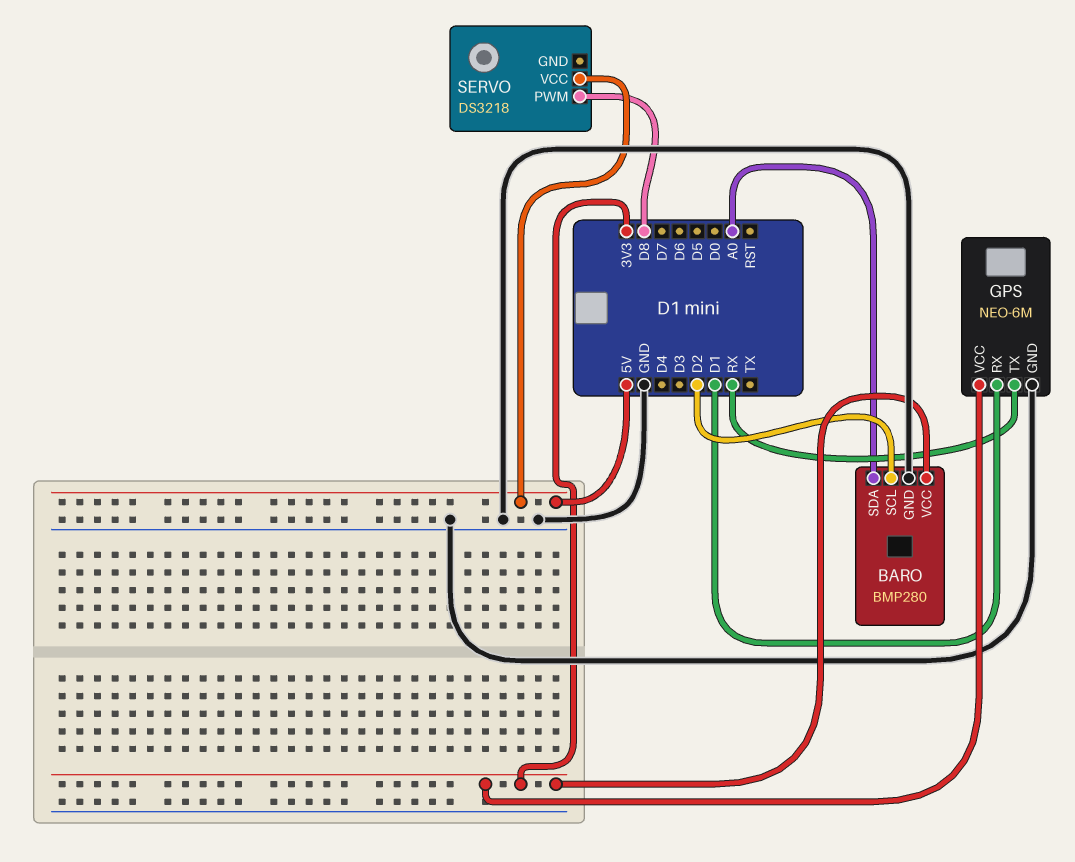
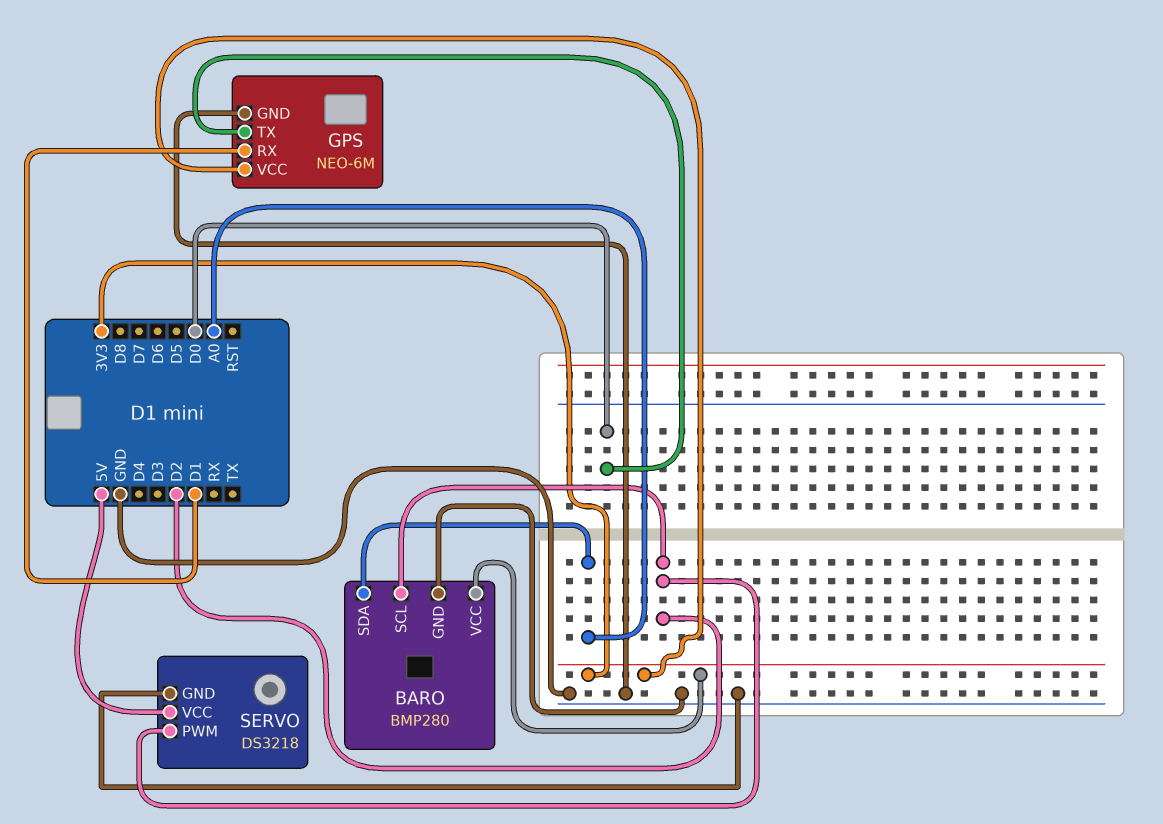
GPS pin TX: RX -> D0
SERVO pin GND: none -> GND
SERVO pin PWM: D8 -> D2

